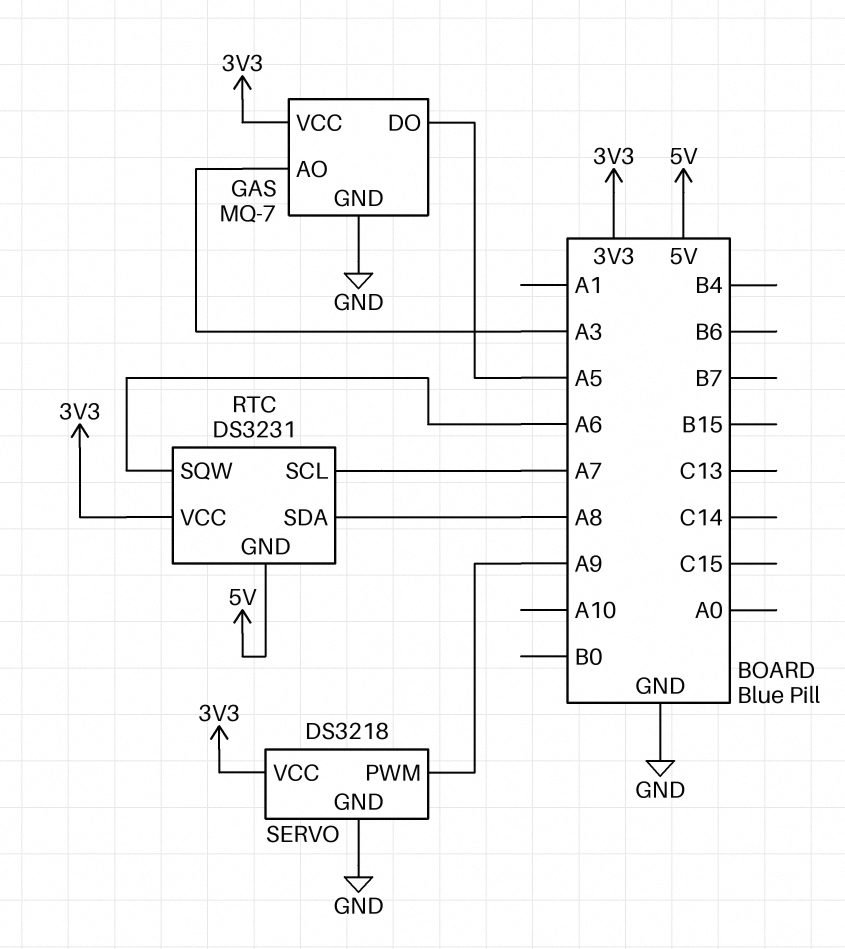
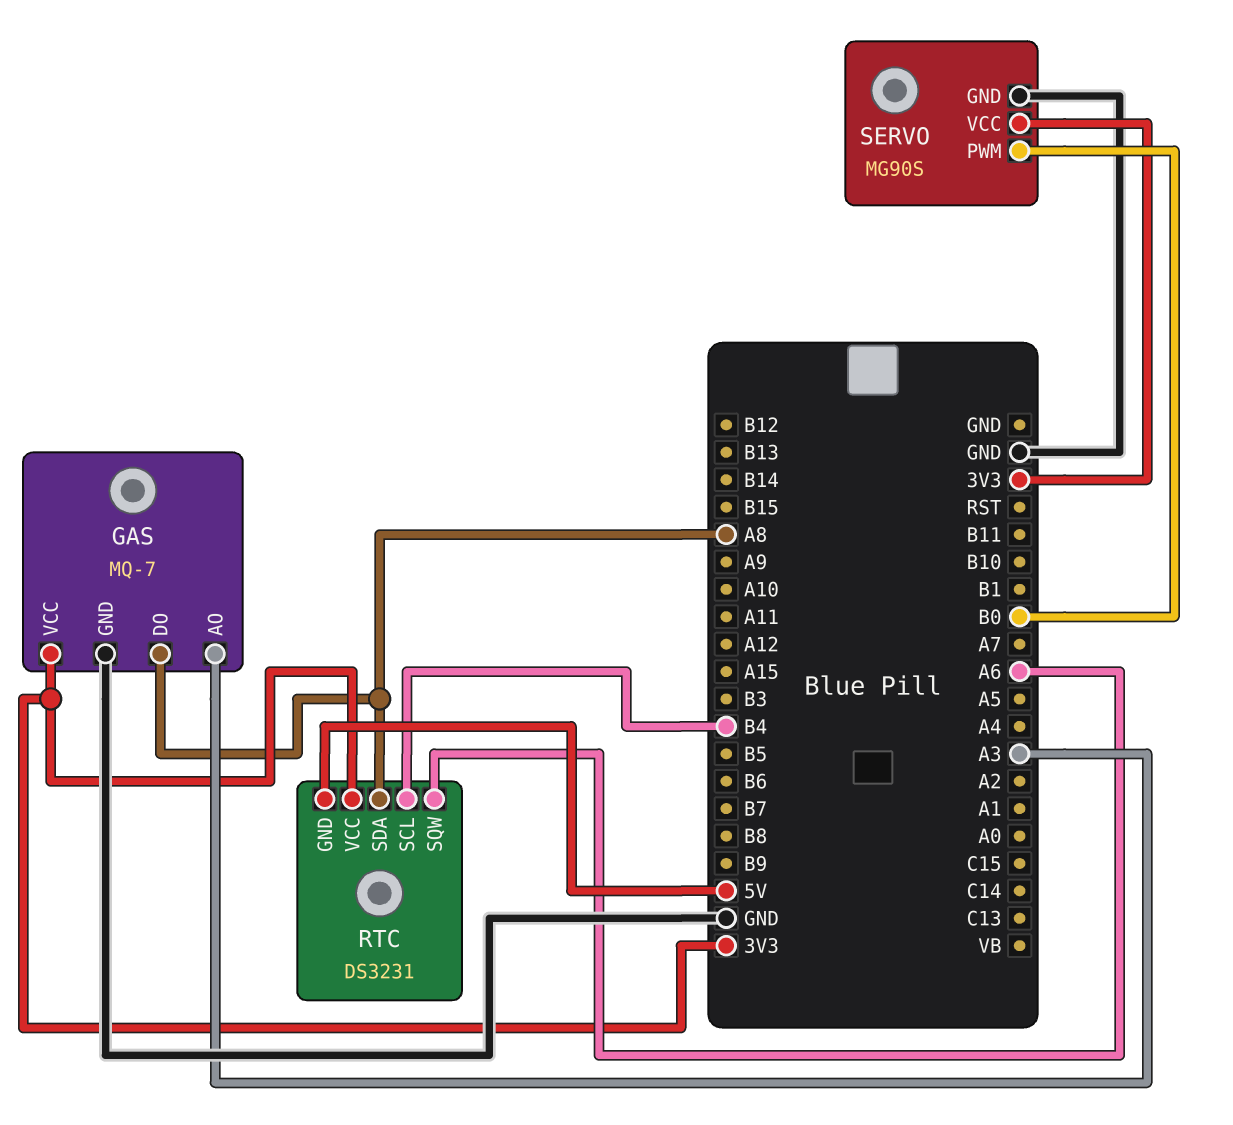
GAS pin DO: A5 -> A8
RTC pin SCL: A7 -> B4
SERVO: DS3218 -> MG90S
SERVO pin PWM: A9 -> B0

